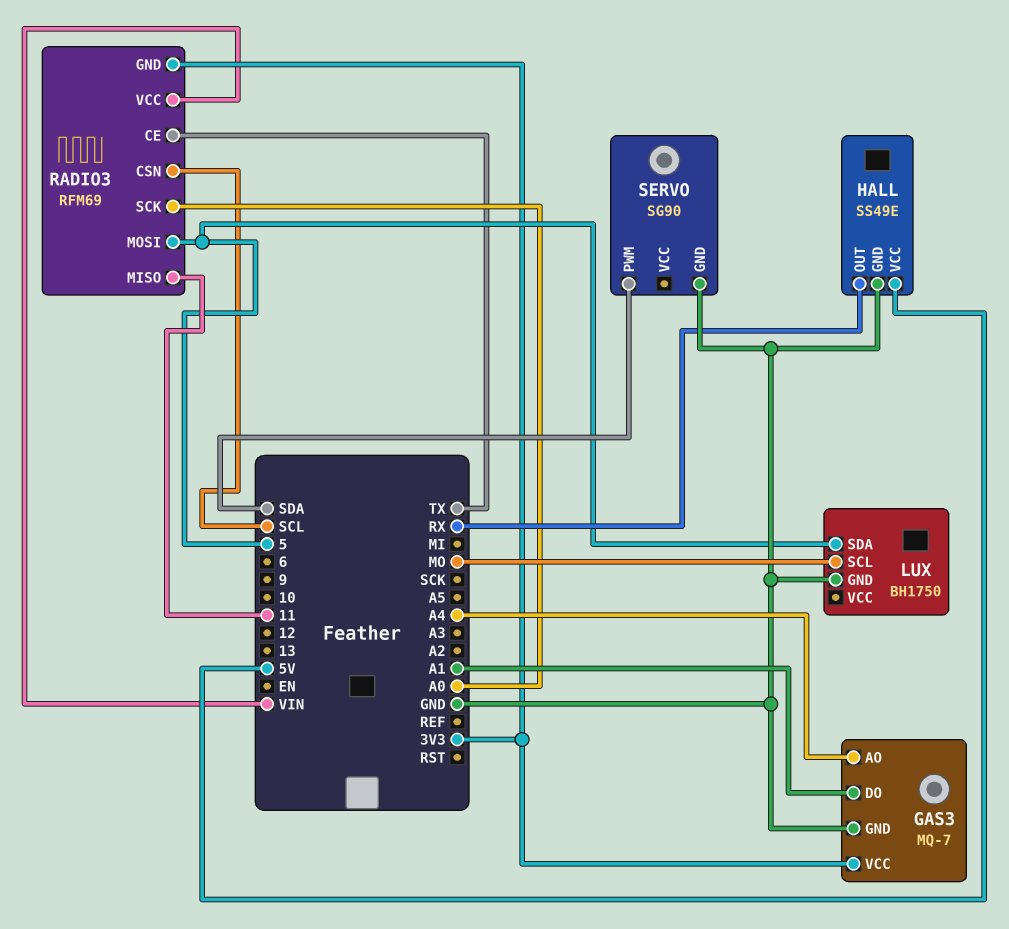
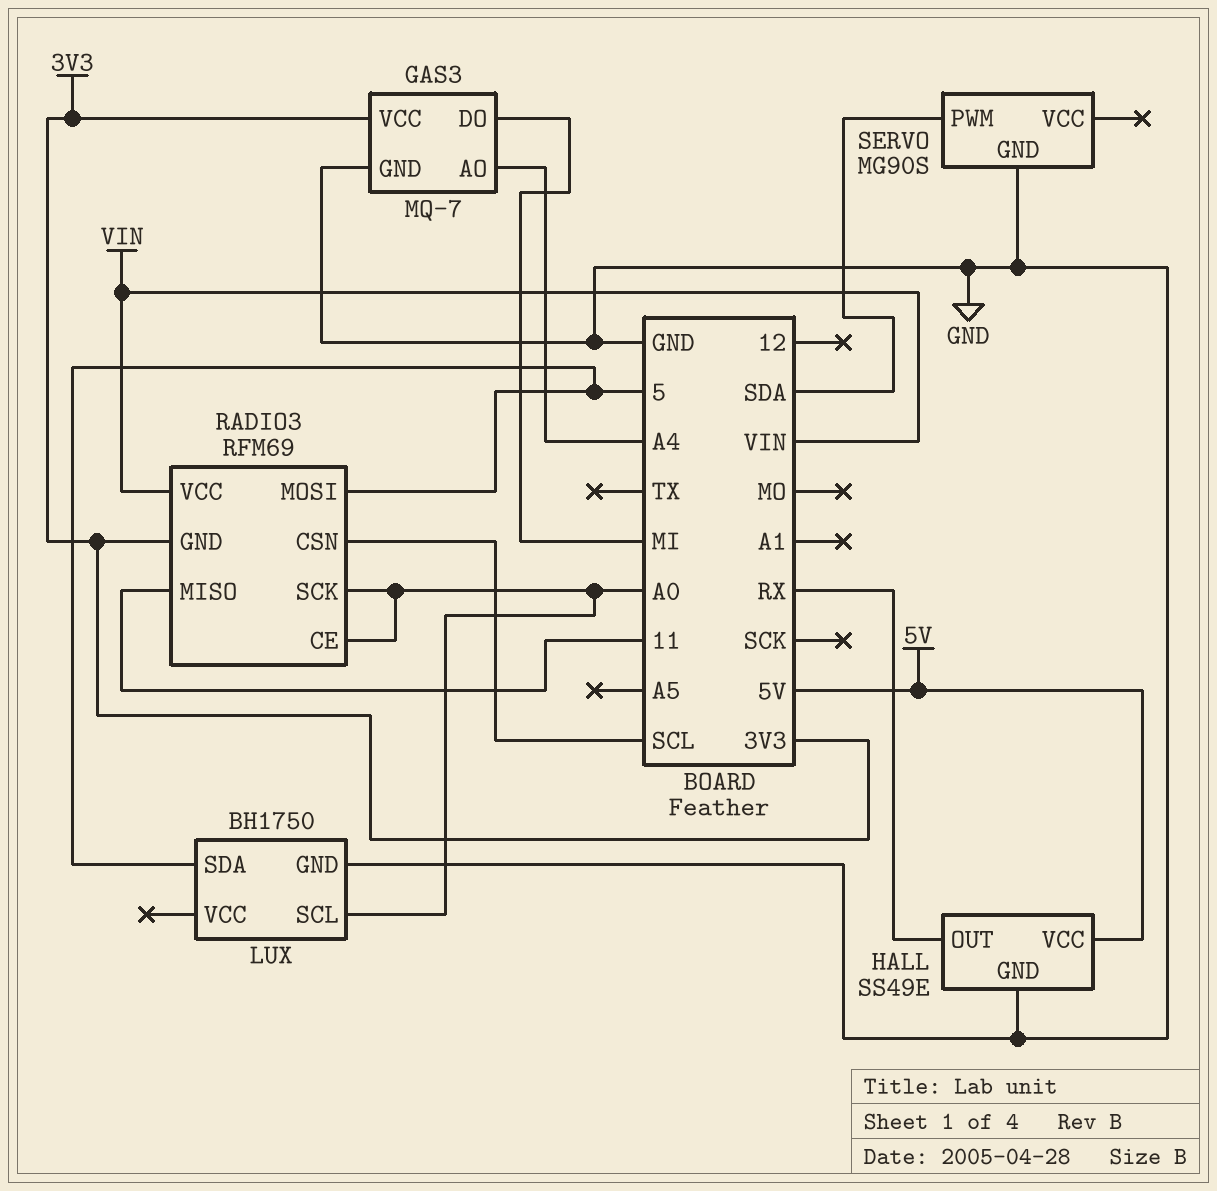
GAS3 pin DO: A1 -> MI
LUX pin SCL: MO -> A0
RADIO3 pin CE: TX -> A0
SERVO: SG90 -> MG90S

